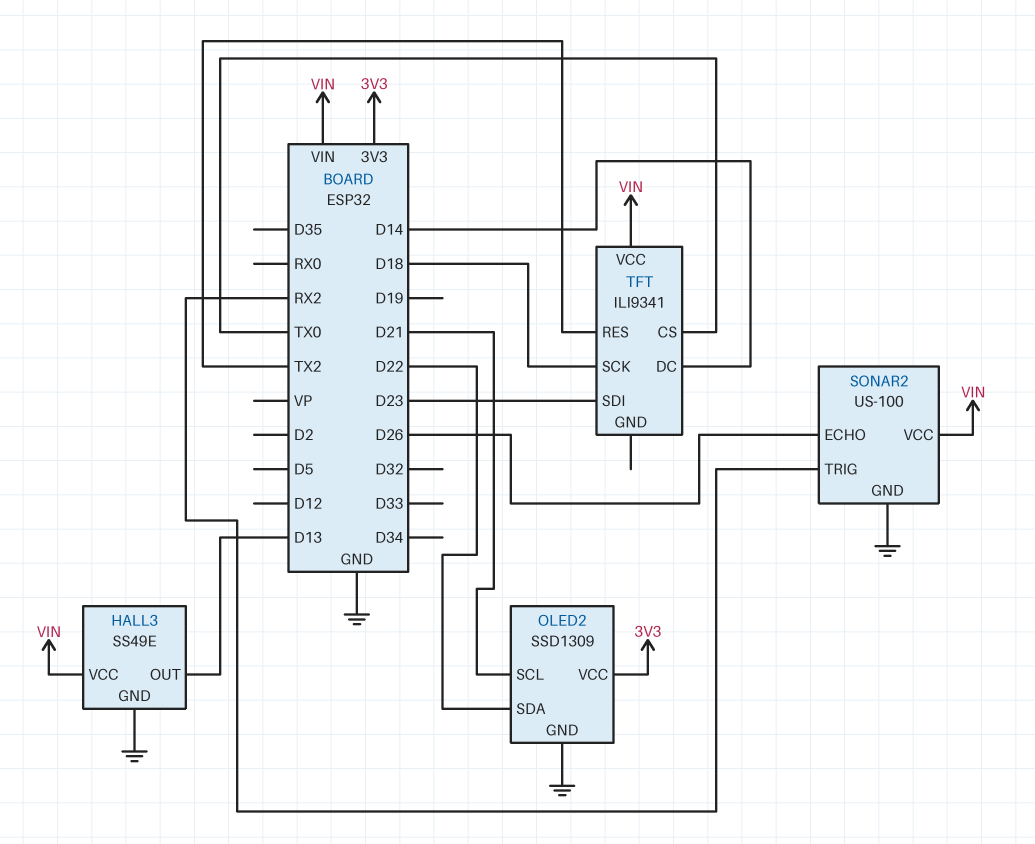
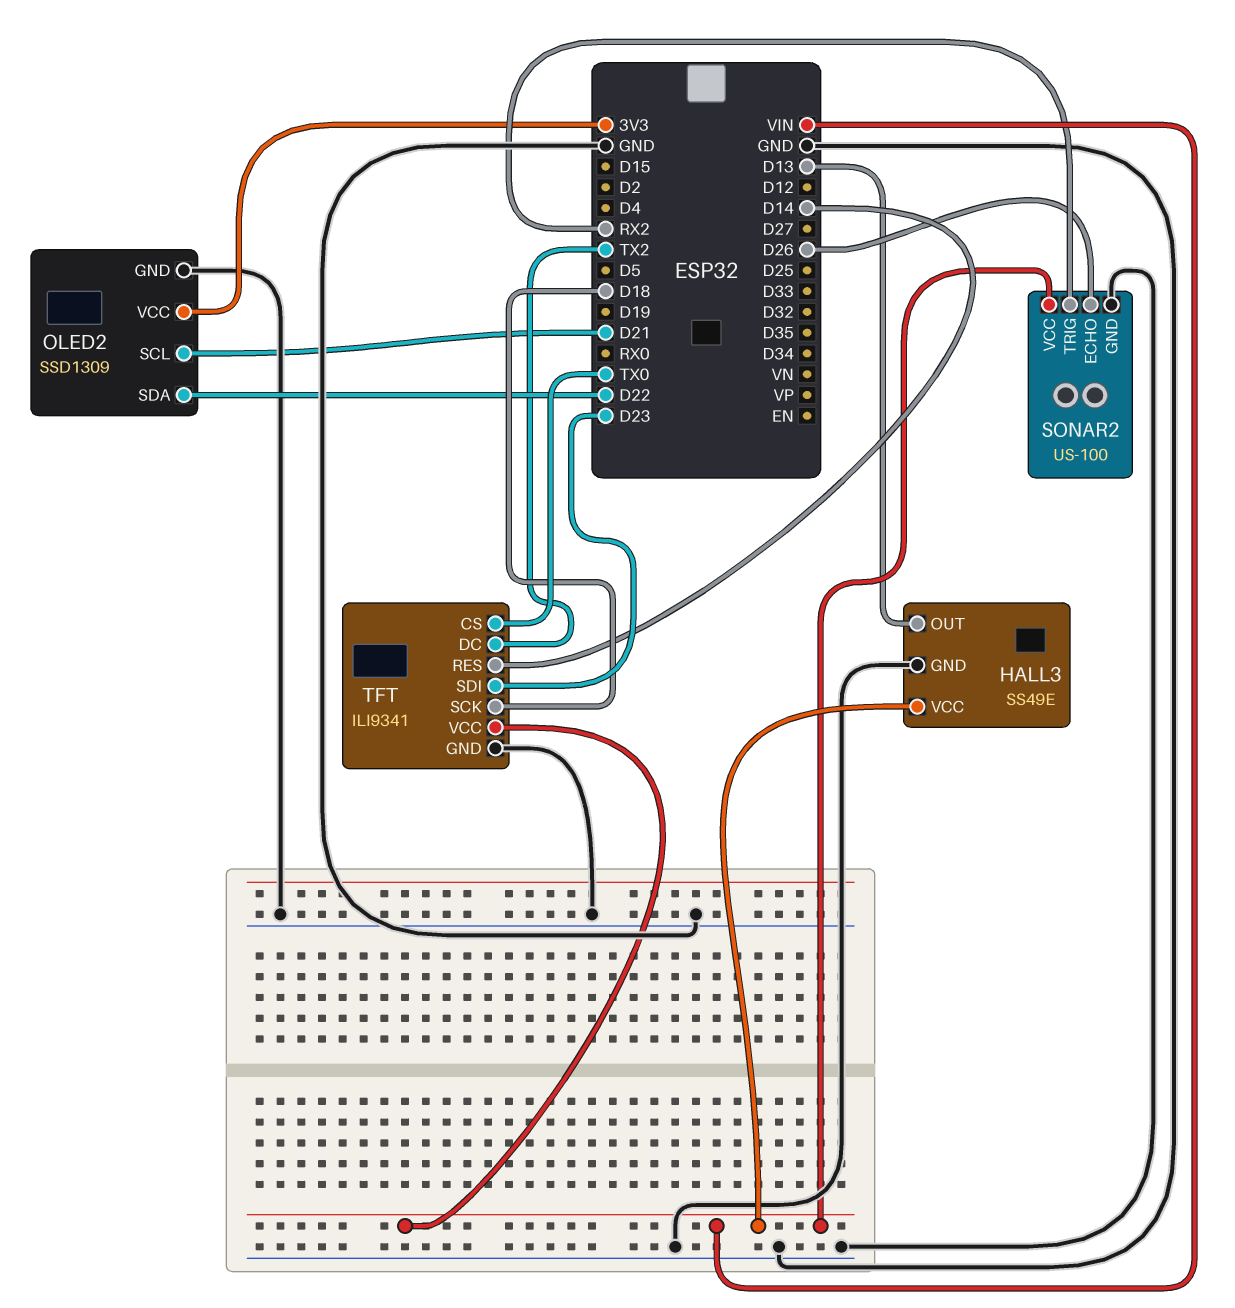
TFT pin DC: D14 -> TX2
TFT pin GND: none -> GND
TFT pin RES: TX2 -> D14

